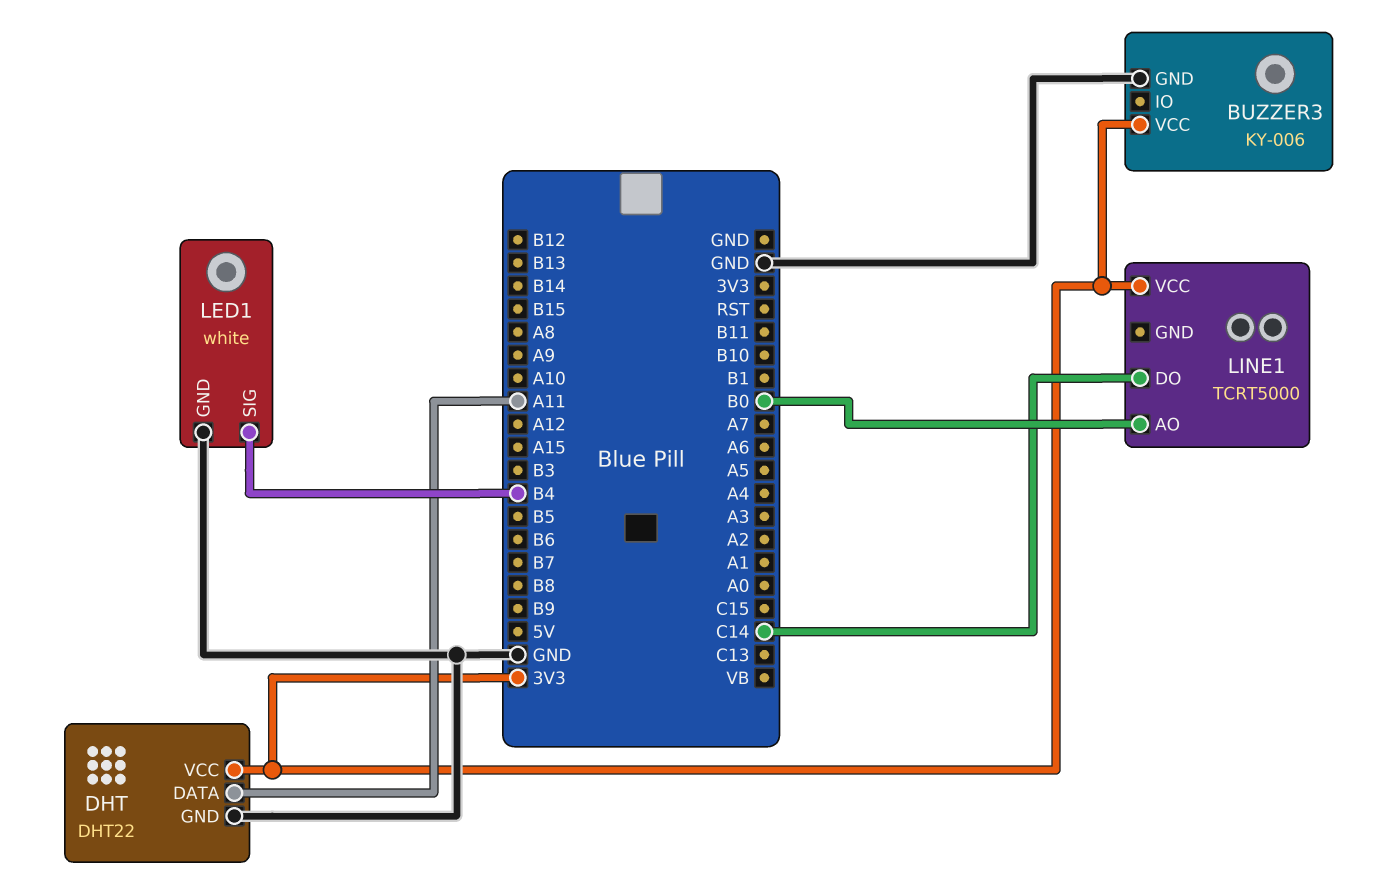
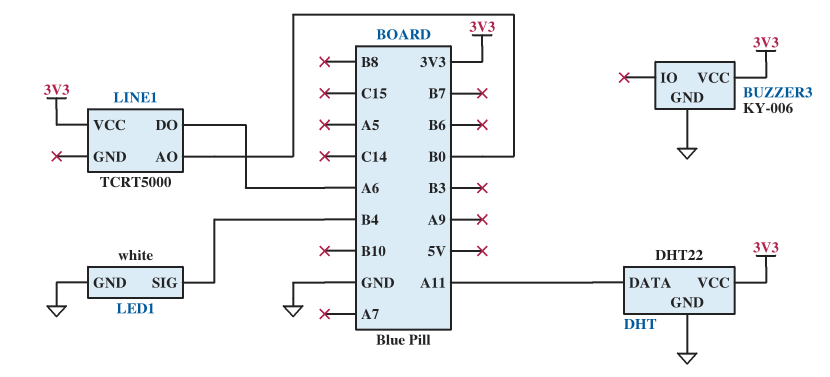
LINE1 pin DO: C14 -> A6

